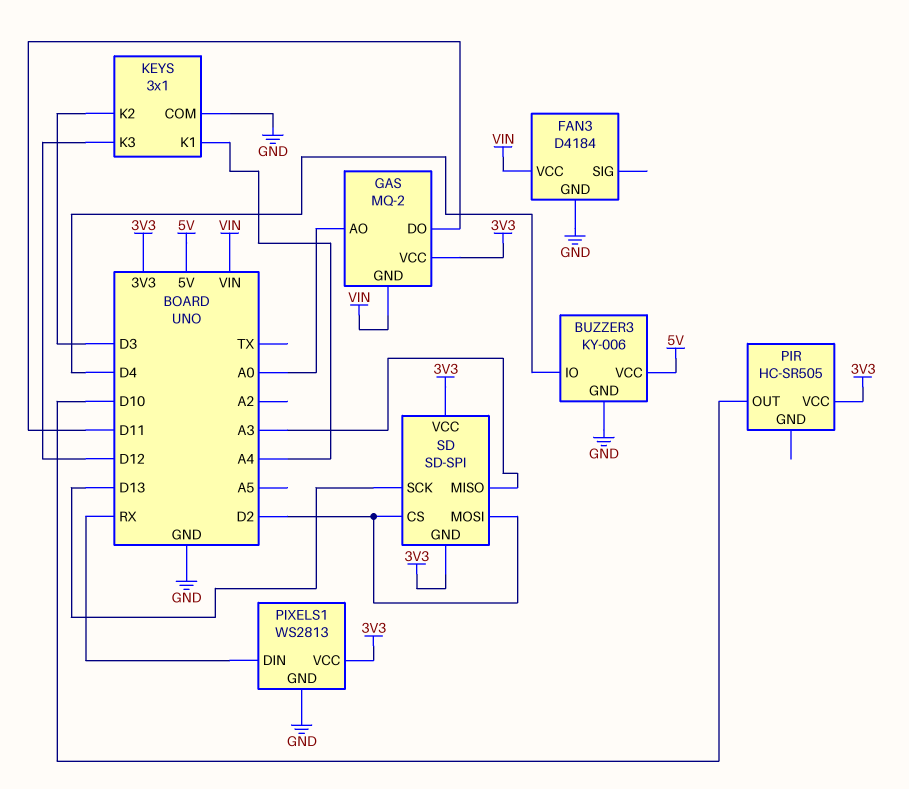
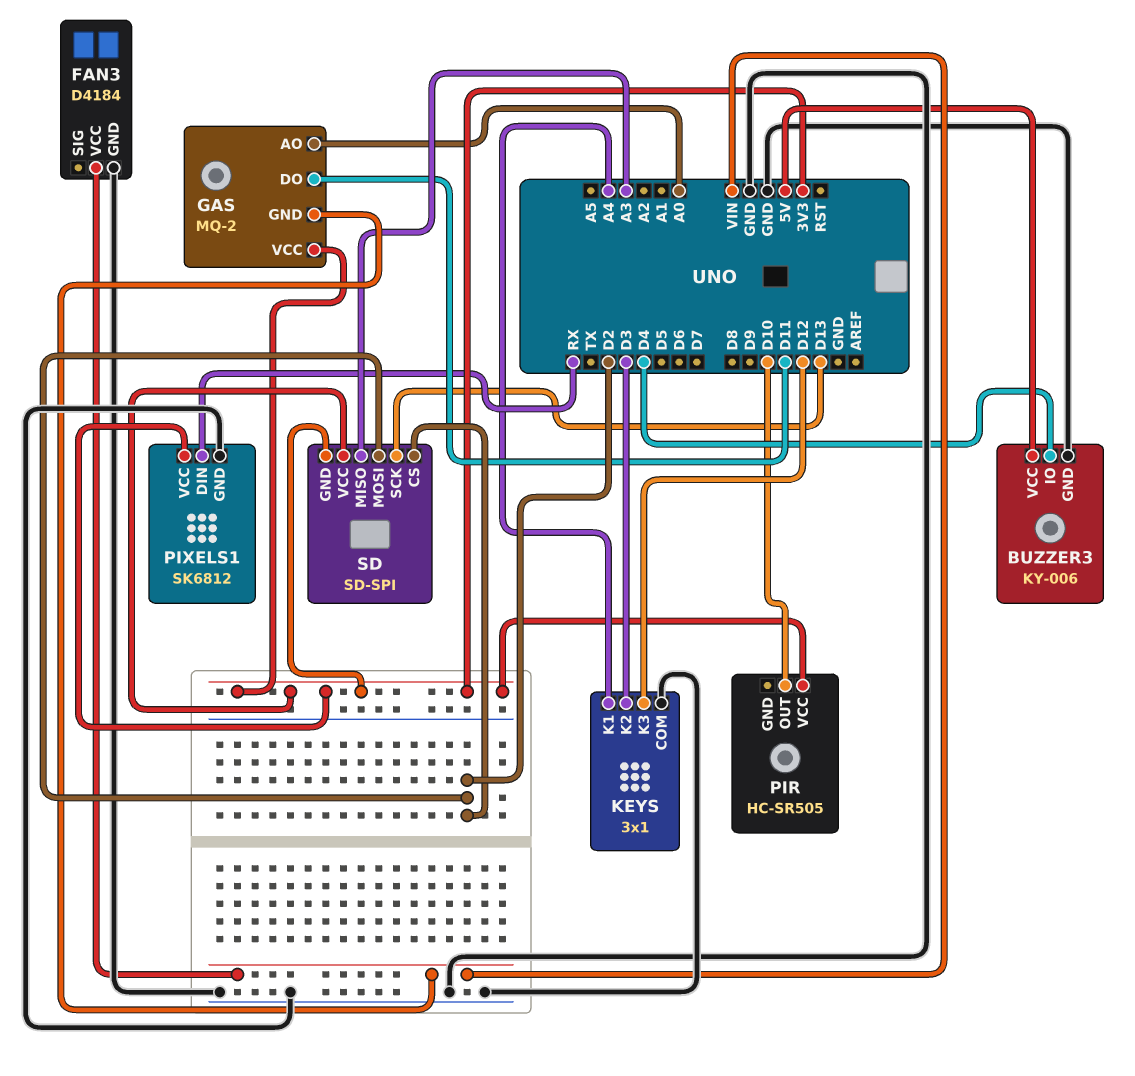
PIXELS1: WS2813 -> SK6812

